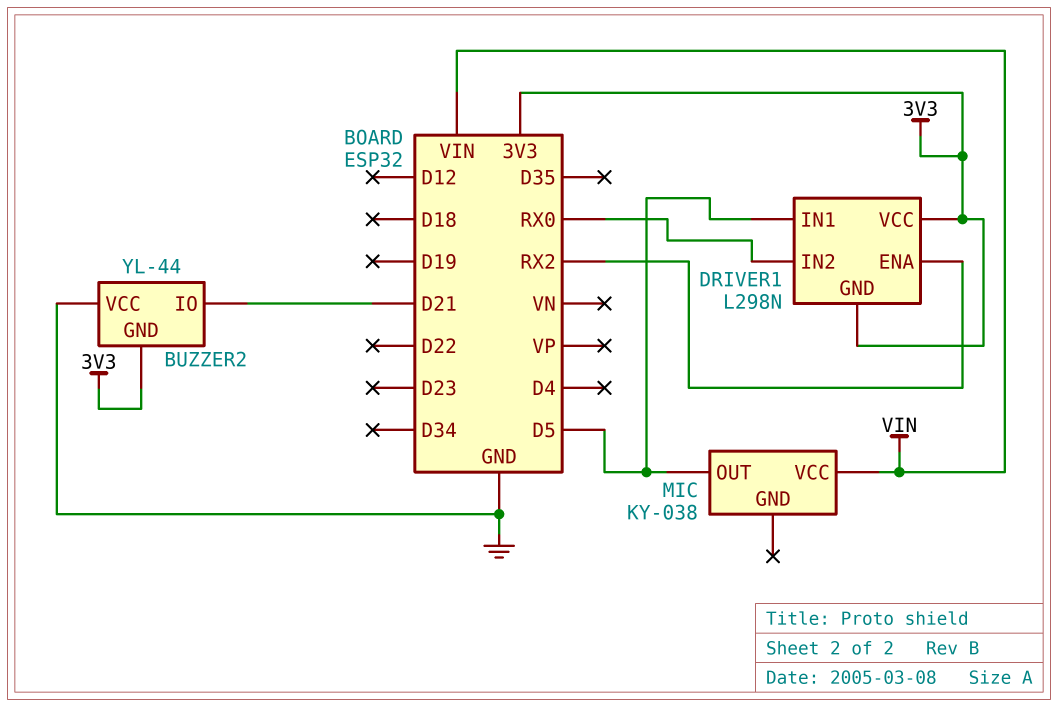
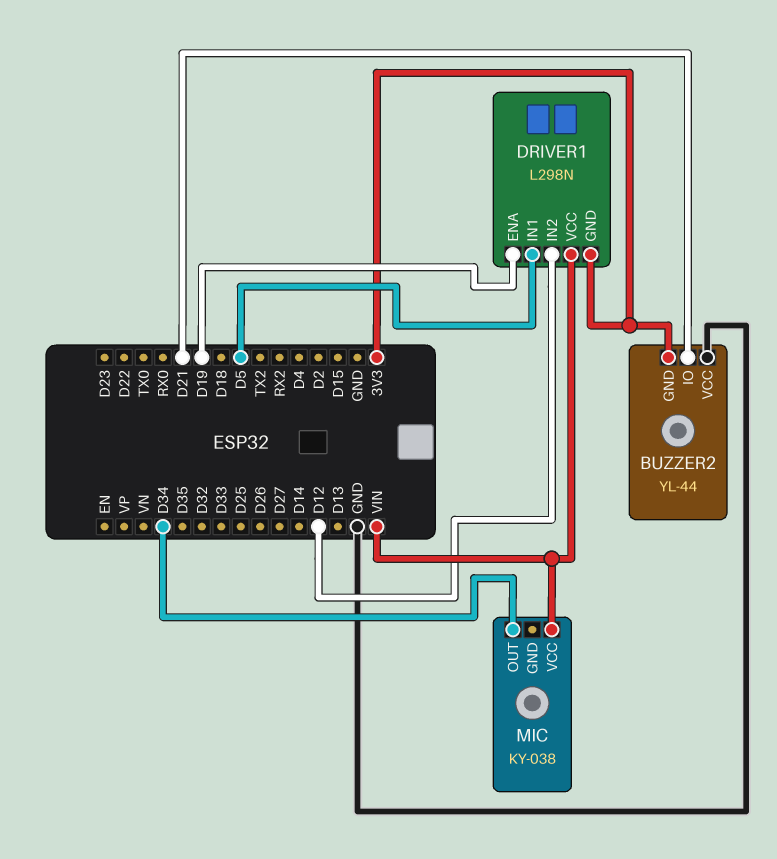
DRIVER1 pin ENA: RX2 -> D19
DRIVER1 pin IN2: RX0 -> D12
DRIVER1 pin VCC: 3V3 -> VIN
MIC pin OUT: D5 -> D34

